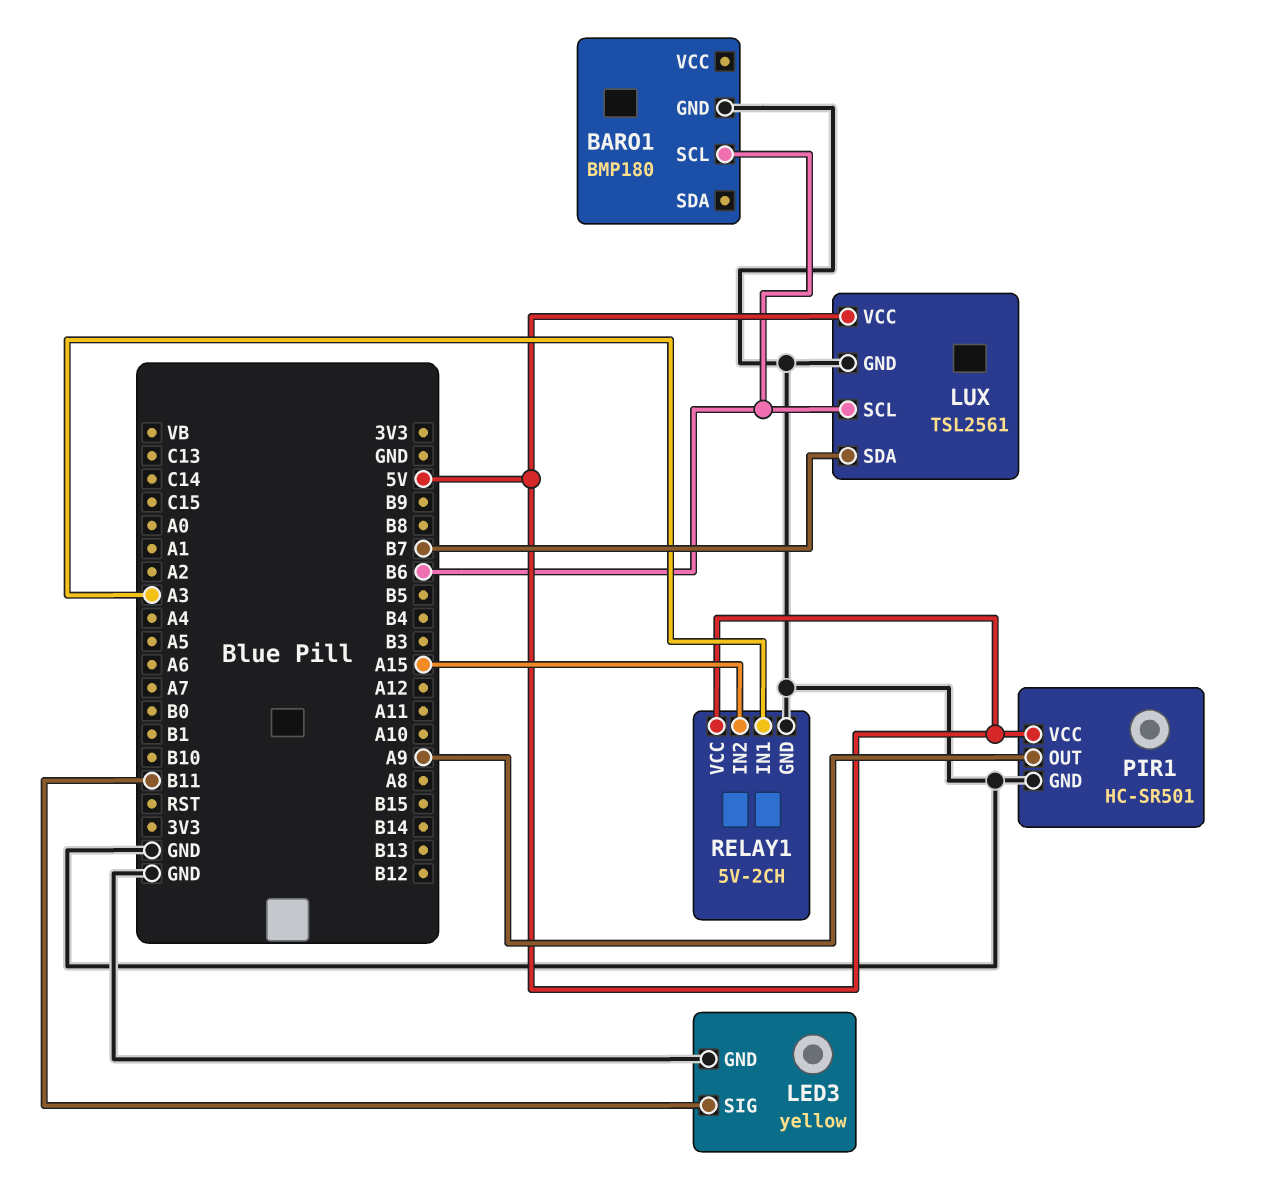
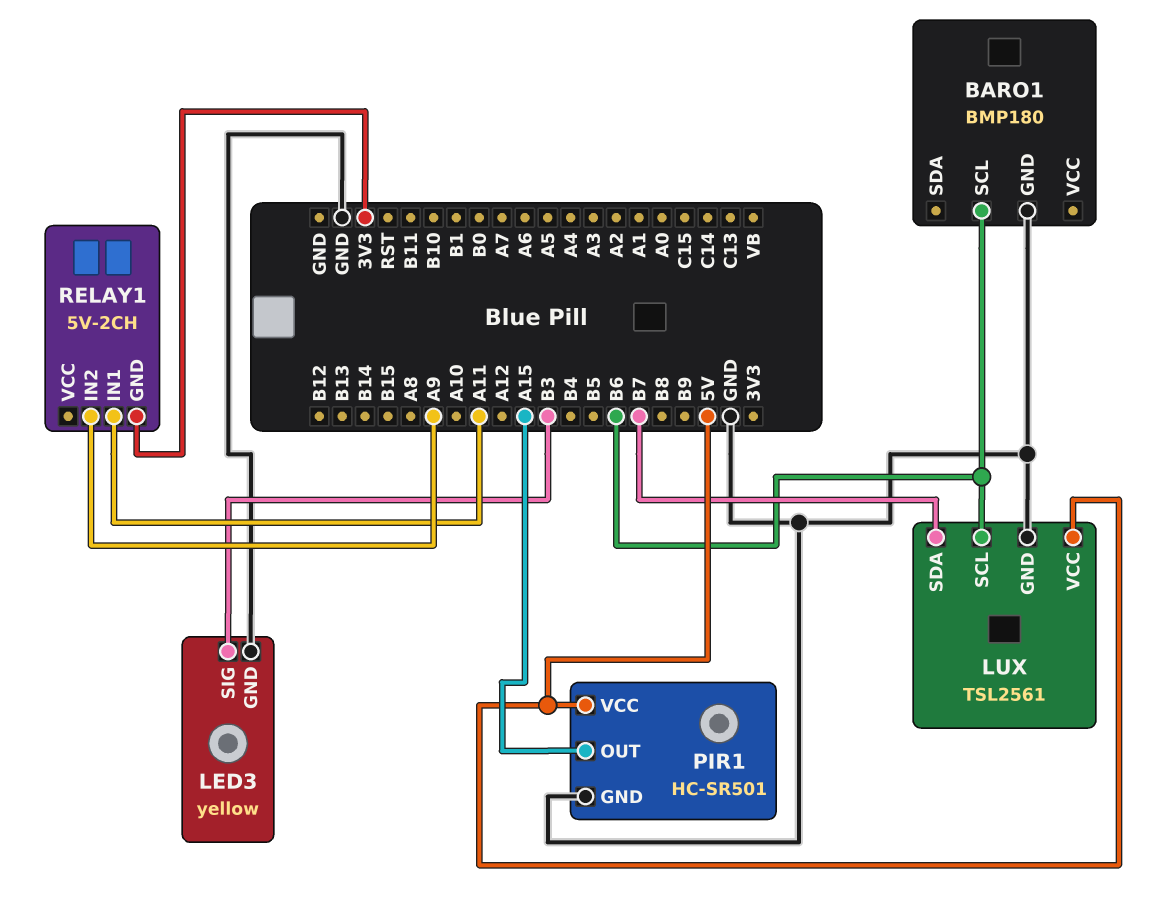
LED3 pin SIG: B11 -> B3
PIR1 pin OUT: A9 -> A15
RELAY1 pin GND: GND -> 3V3
RELAY1 pin IN1: A3 -> A11
RELAY1 pin IN2: A15 -> A9
RELAY1 pin VCC: 5V -> none

